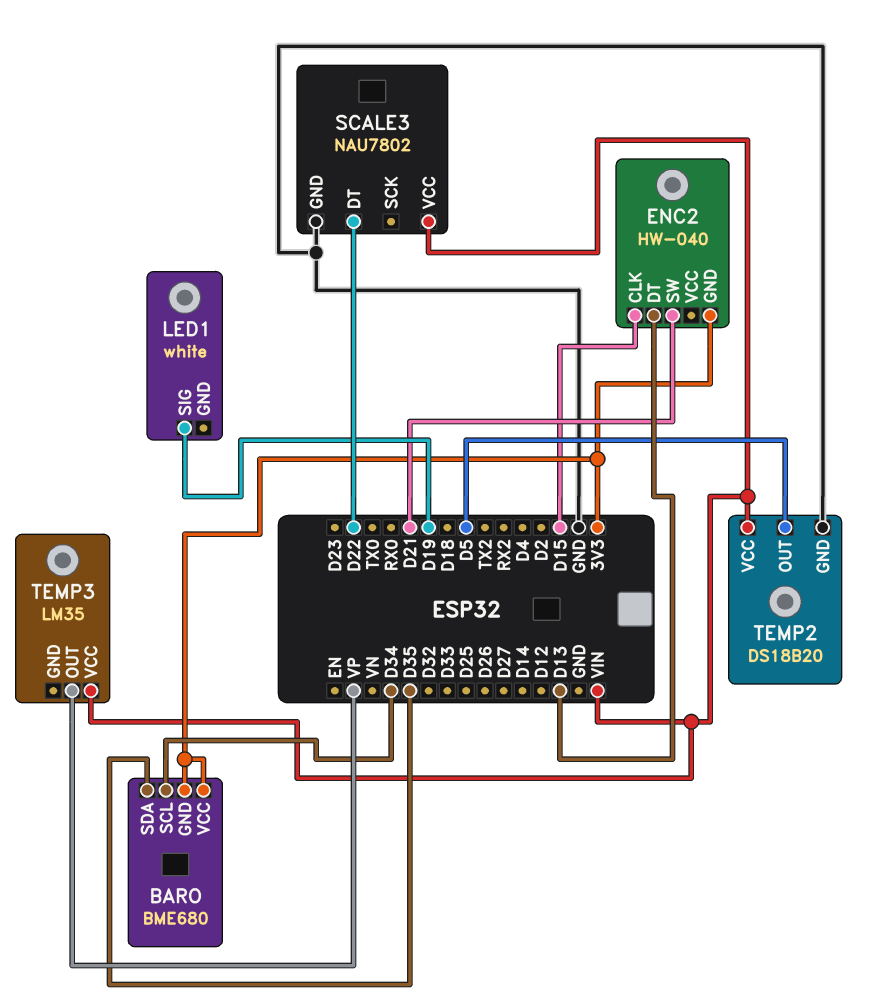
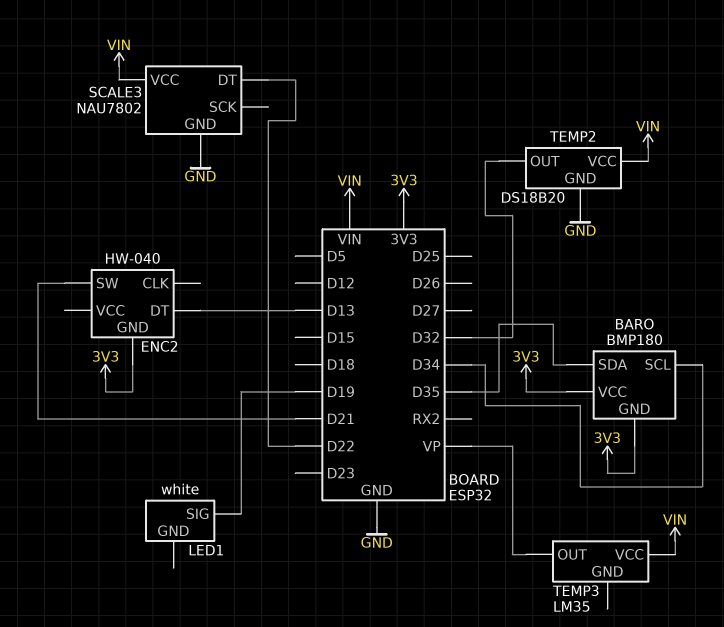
BARO: BME680 -> BMP180
ENC2 pin CLK: D15 -> none
TEMP2 pin OUT: D5 -> D32

